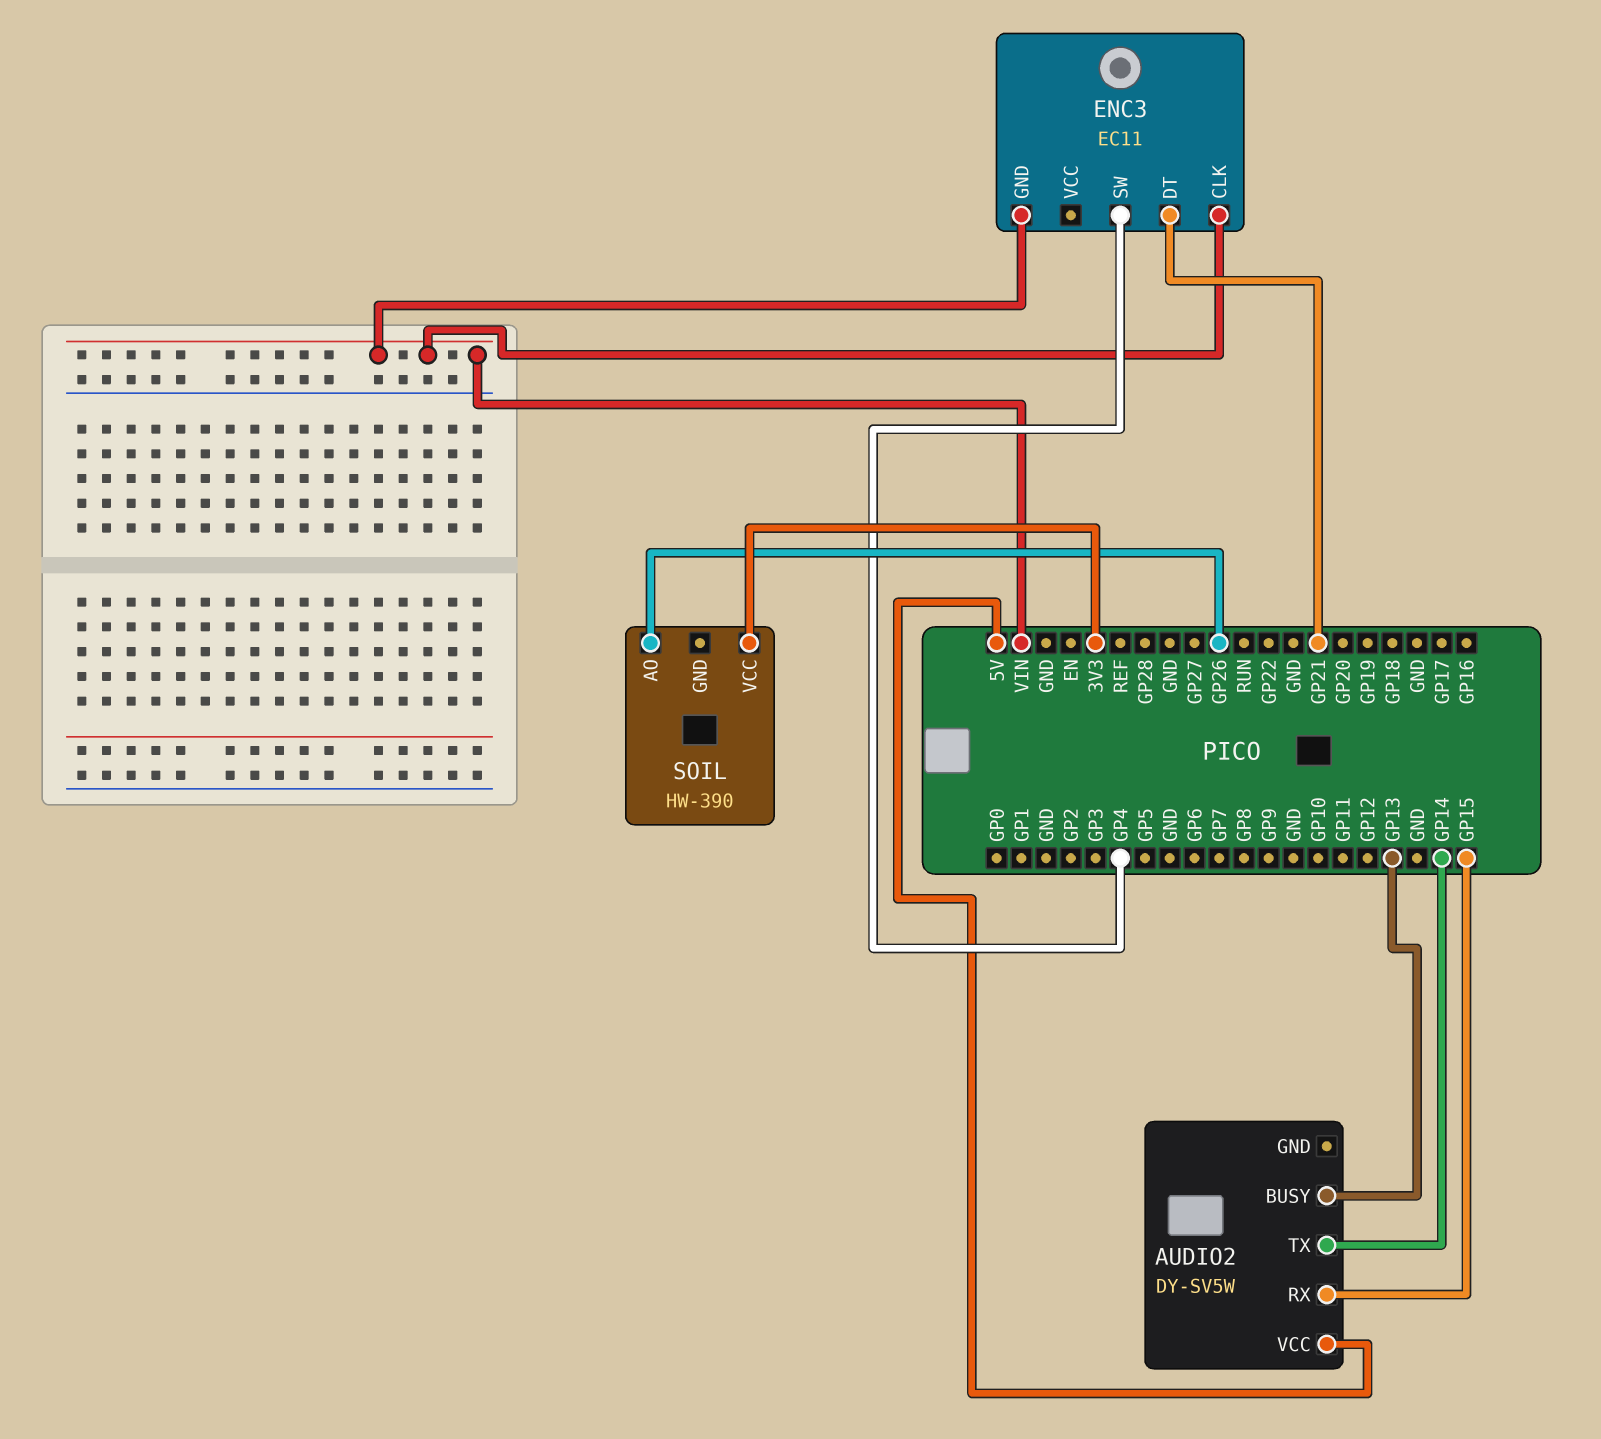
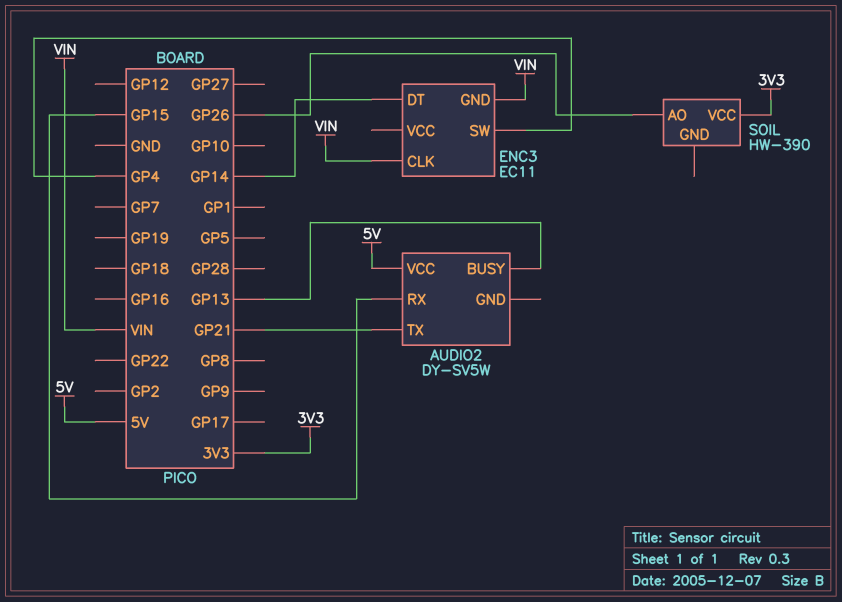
AUDIO2 pin TX: GP14 -> GP21
ENC3 pin DT: GP21 -> GP14

